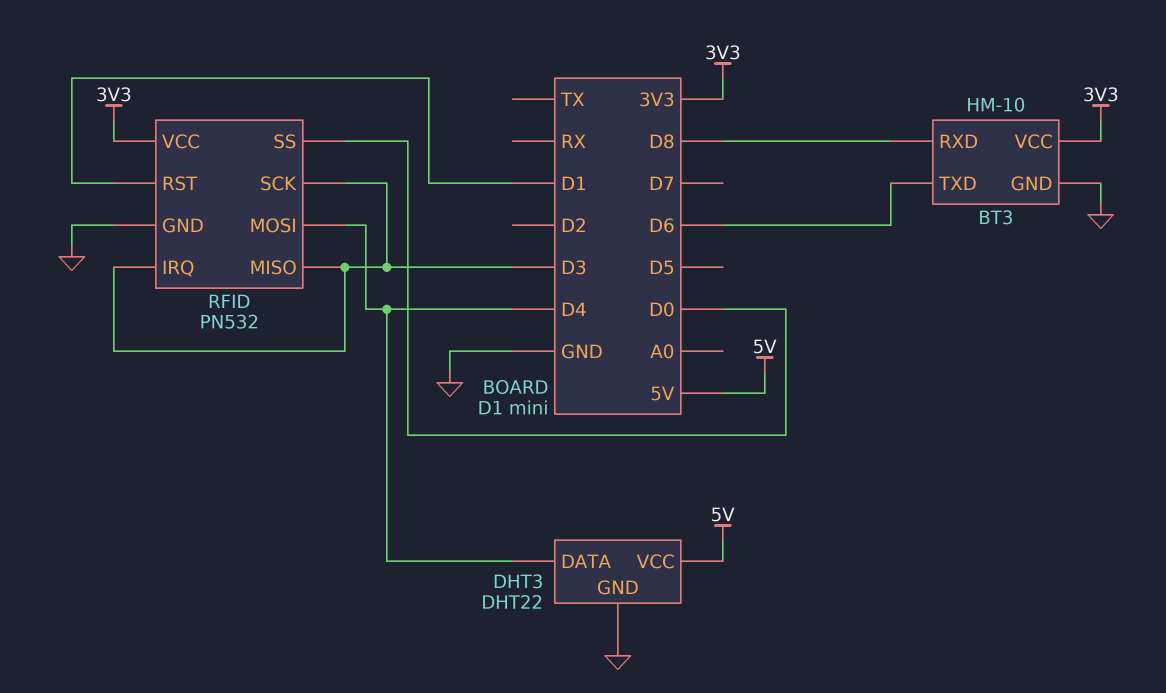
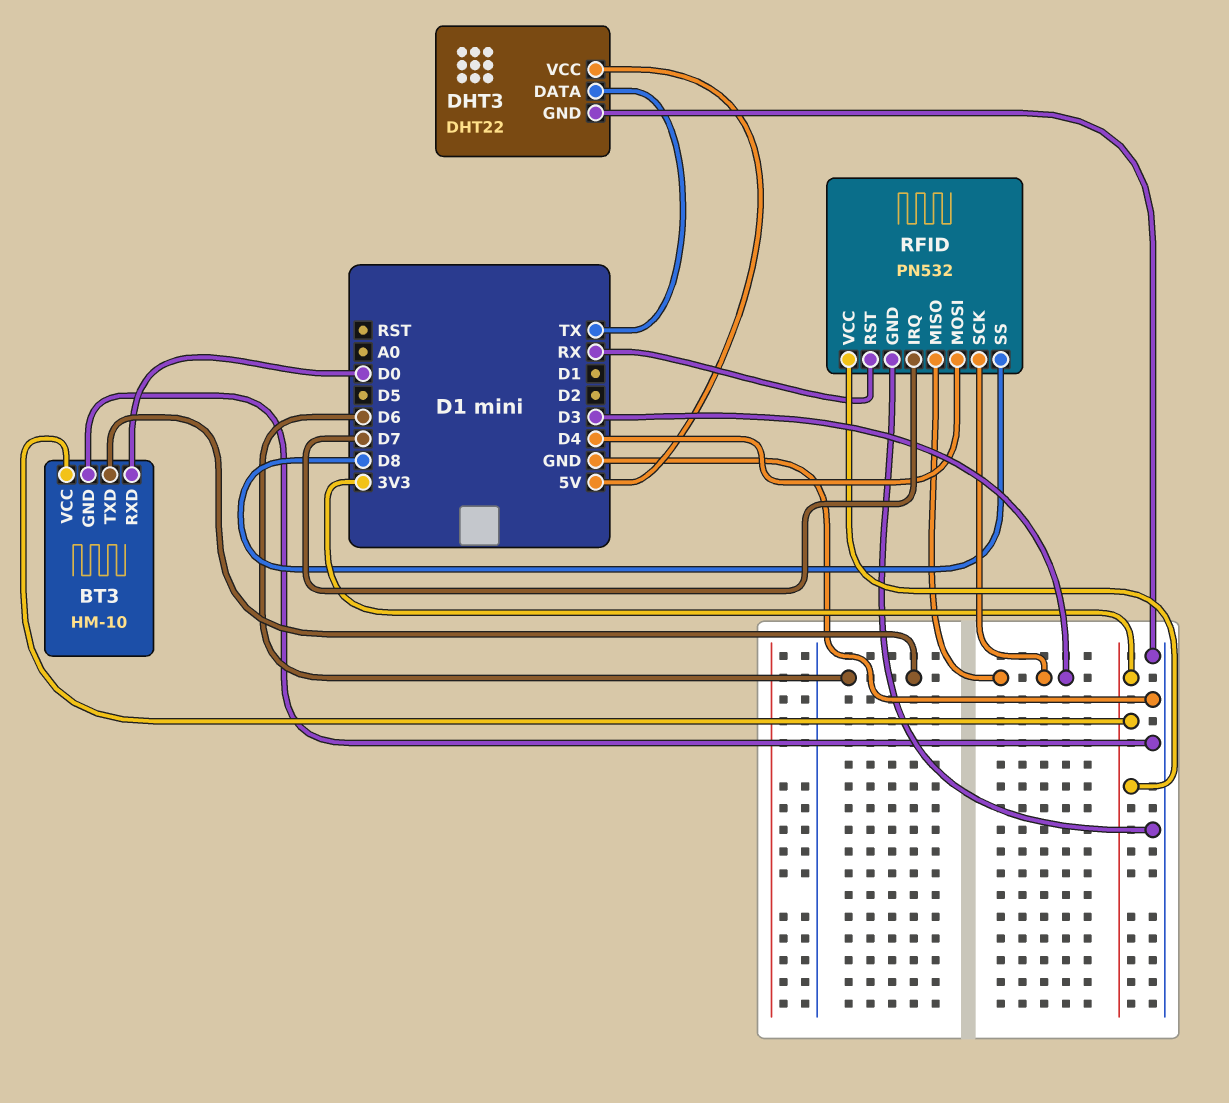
BT3 pin RXD: D8 -> D0
DHT3 pin DATA: D4 -> TX
RFID pin IRQ: D3 -> D7
RFID pin RST: D1 -> RX
RFID pin SS: D0 -> D8

